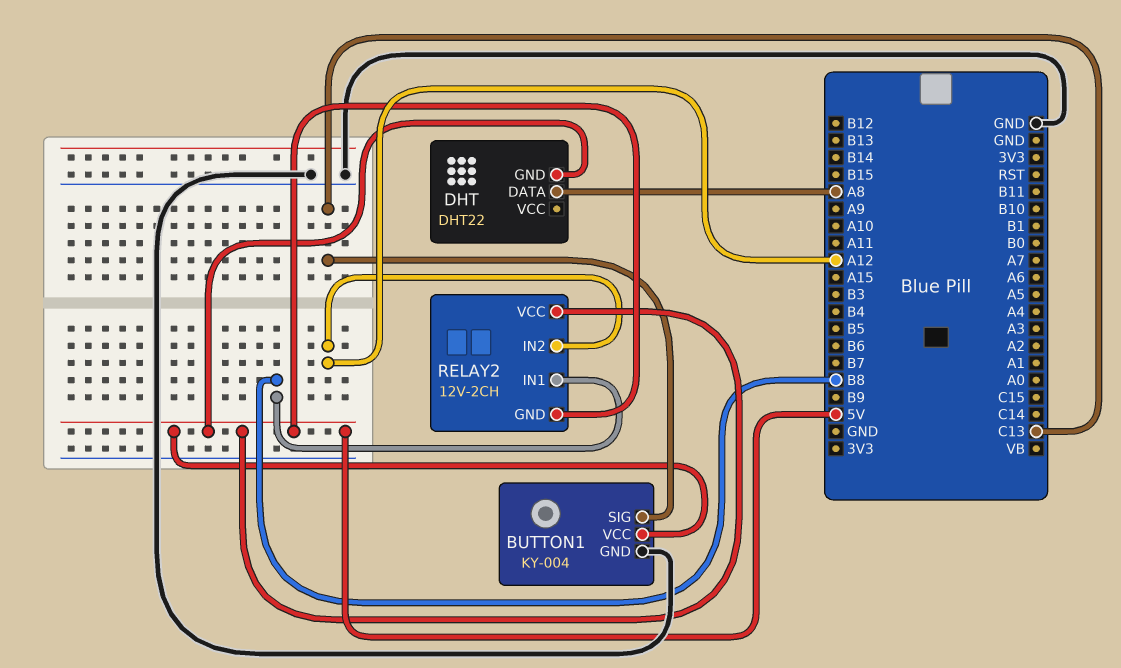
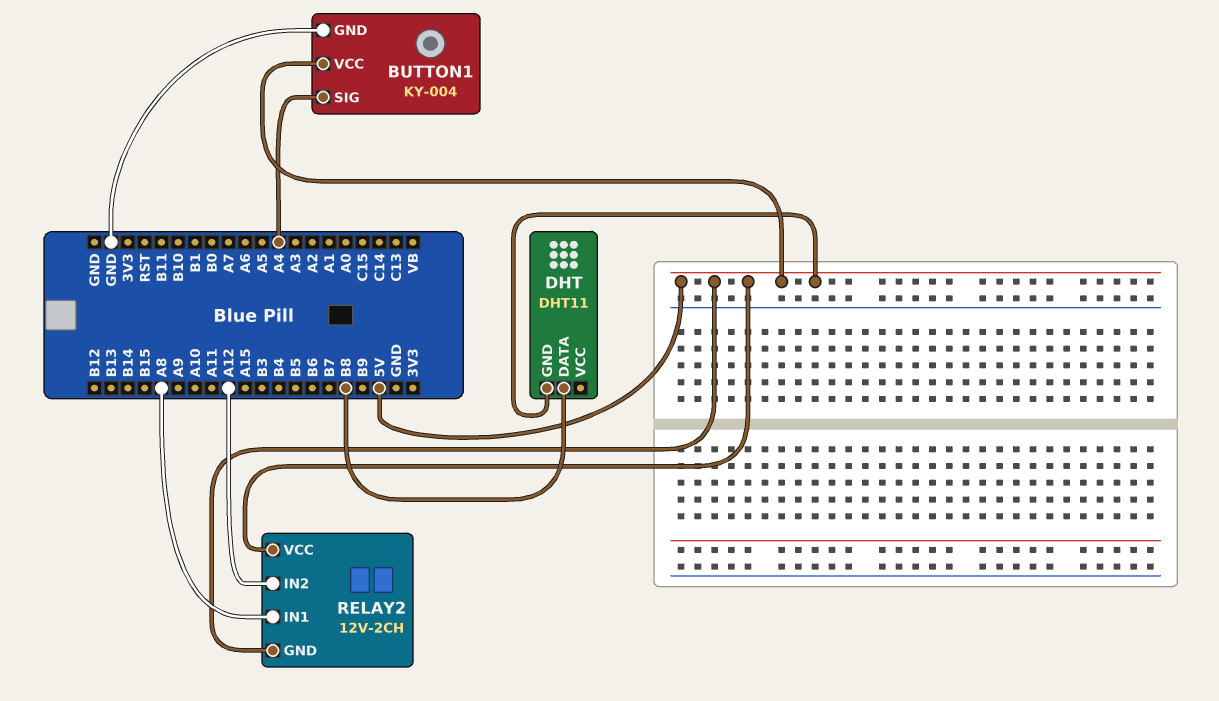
BUTTON1 pin SIG: C13 -> A4
DHT: DHT22 -> DHT11
DHT pin DATA: A8 -> B8
RELAY2 pin IN1: B8 -> A8

